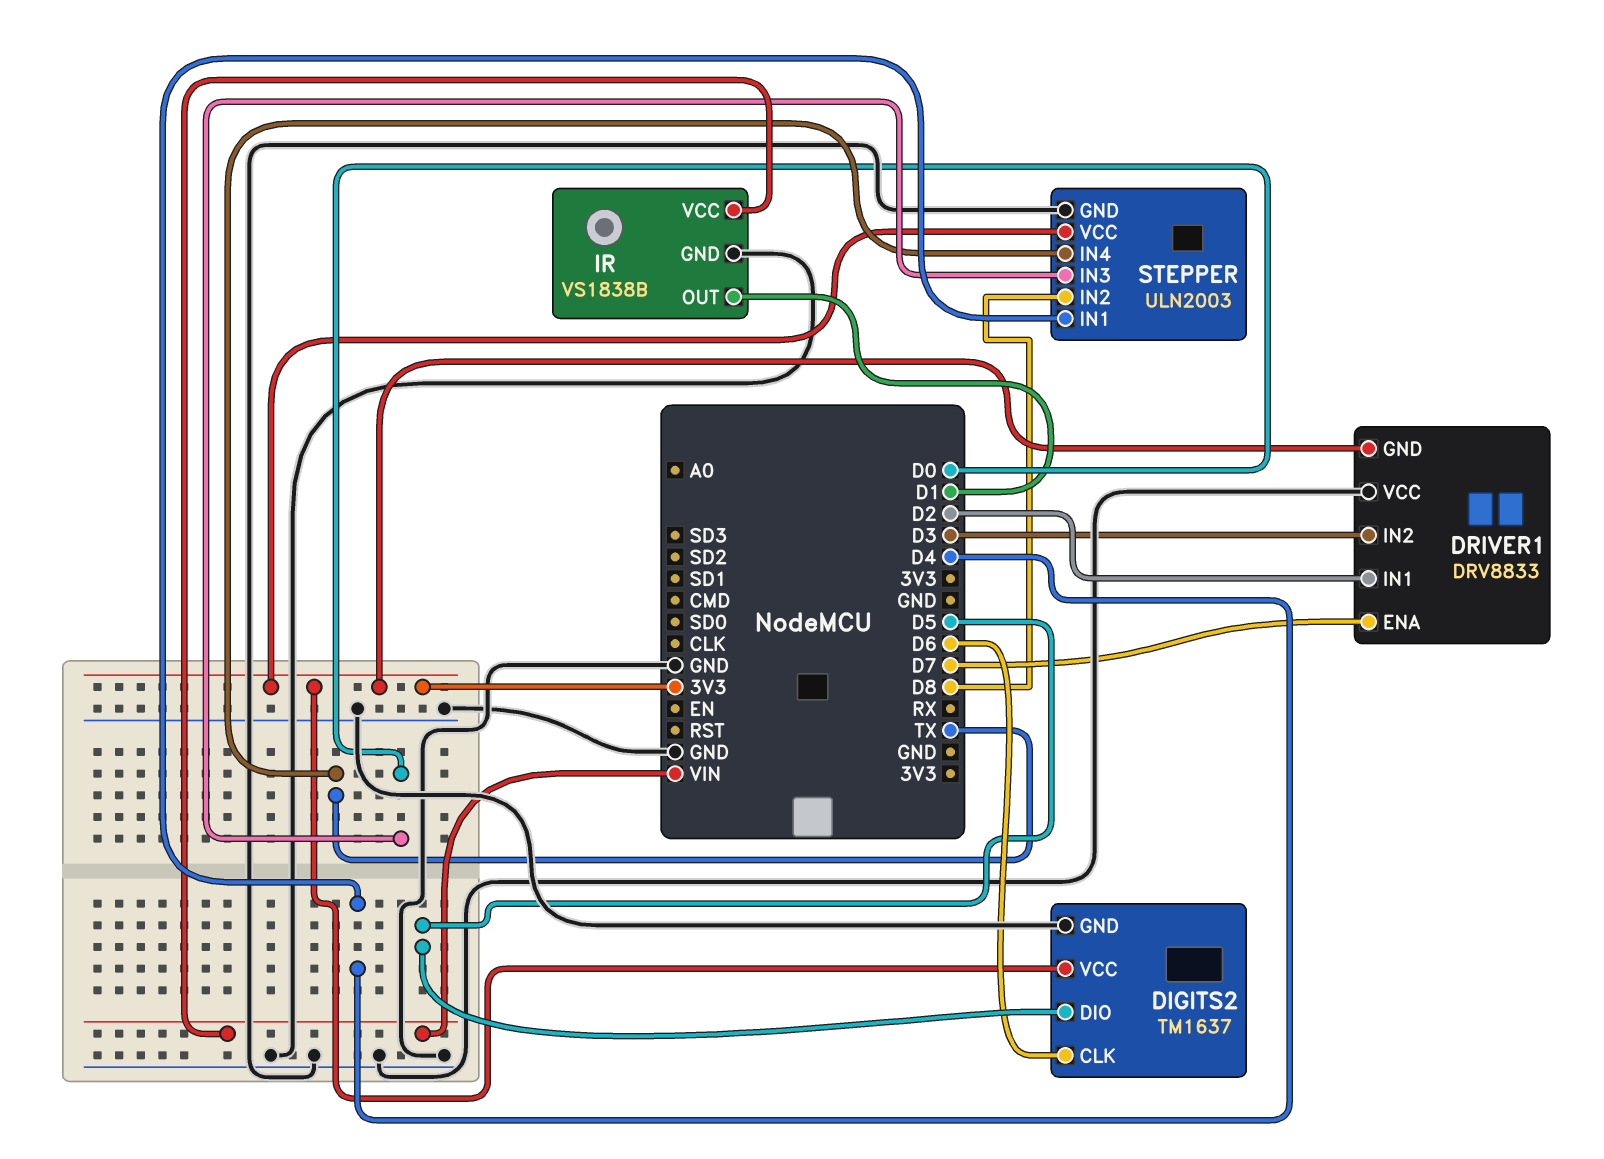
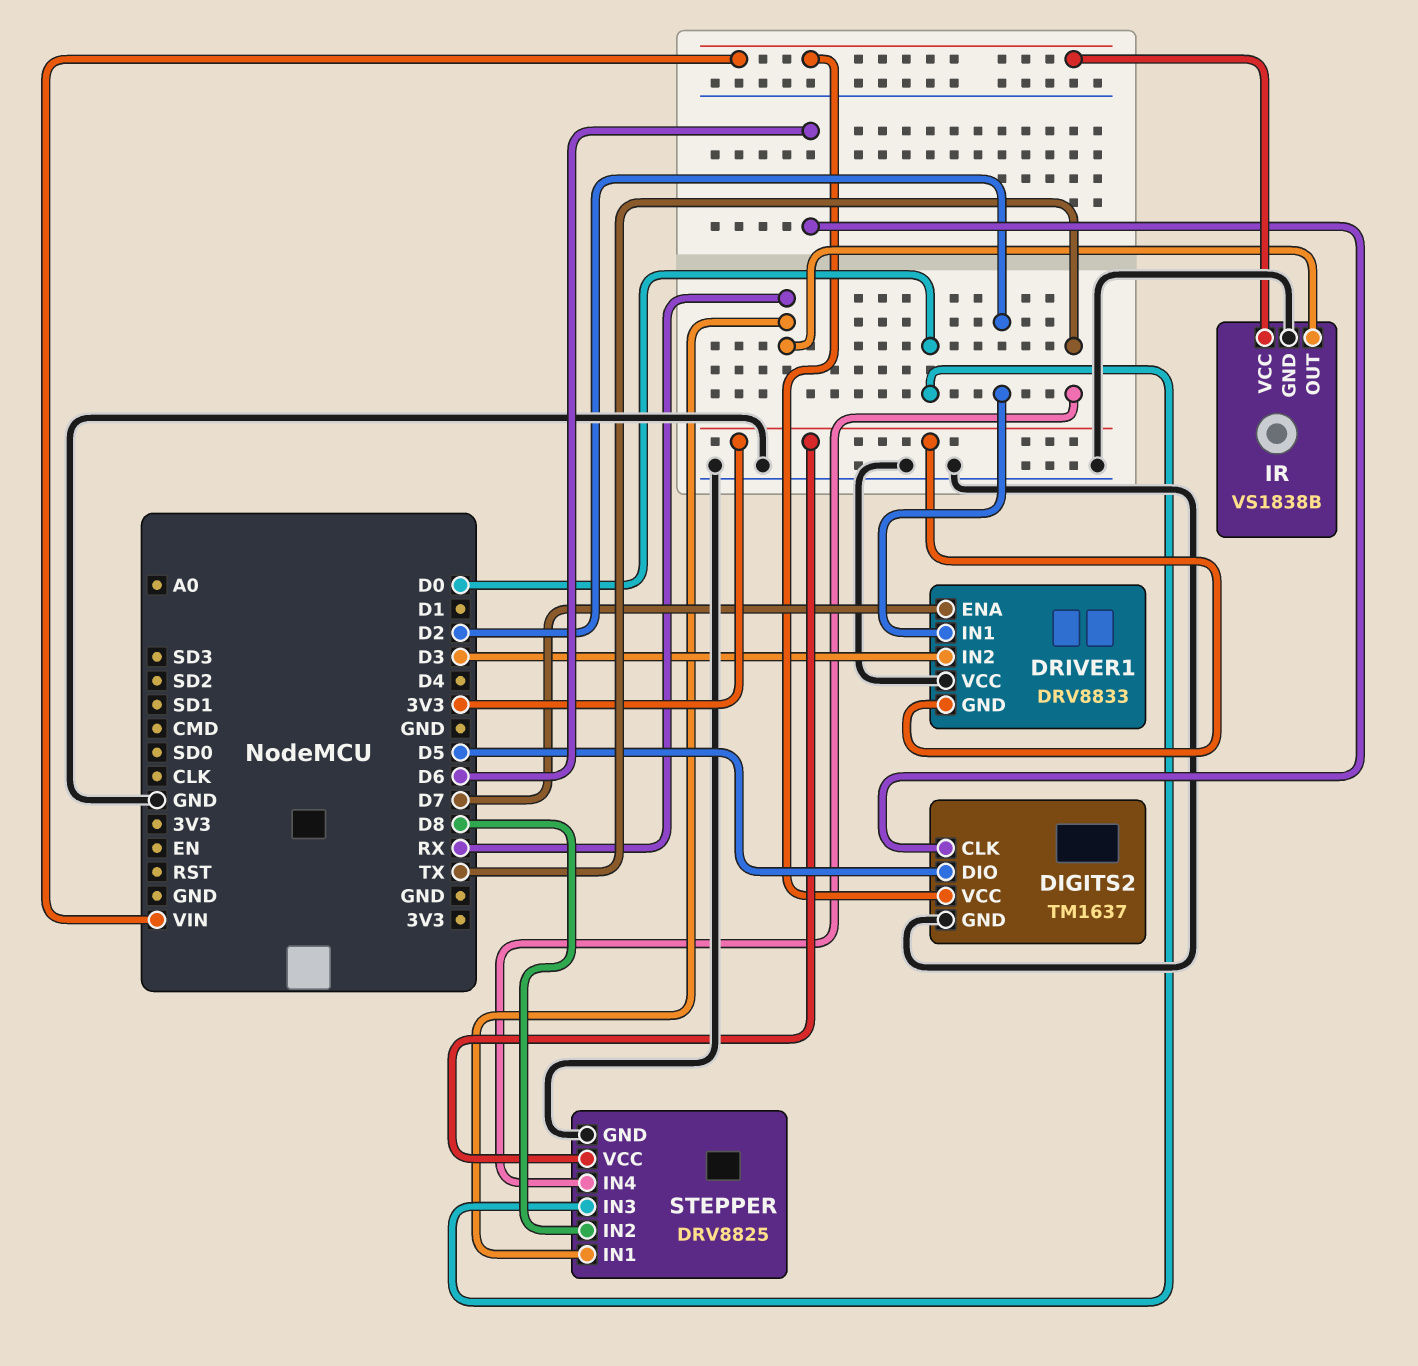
DIGITS2 pin VCC: 3V3 -> VIN
IR pin OUT: D1 -> RX
STEPPER: ULN2003 -> DRV8825
STEPPER pin IN1: D4 -> RX

